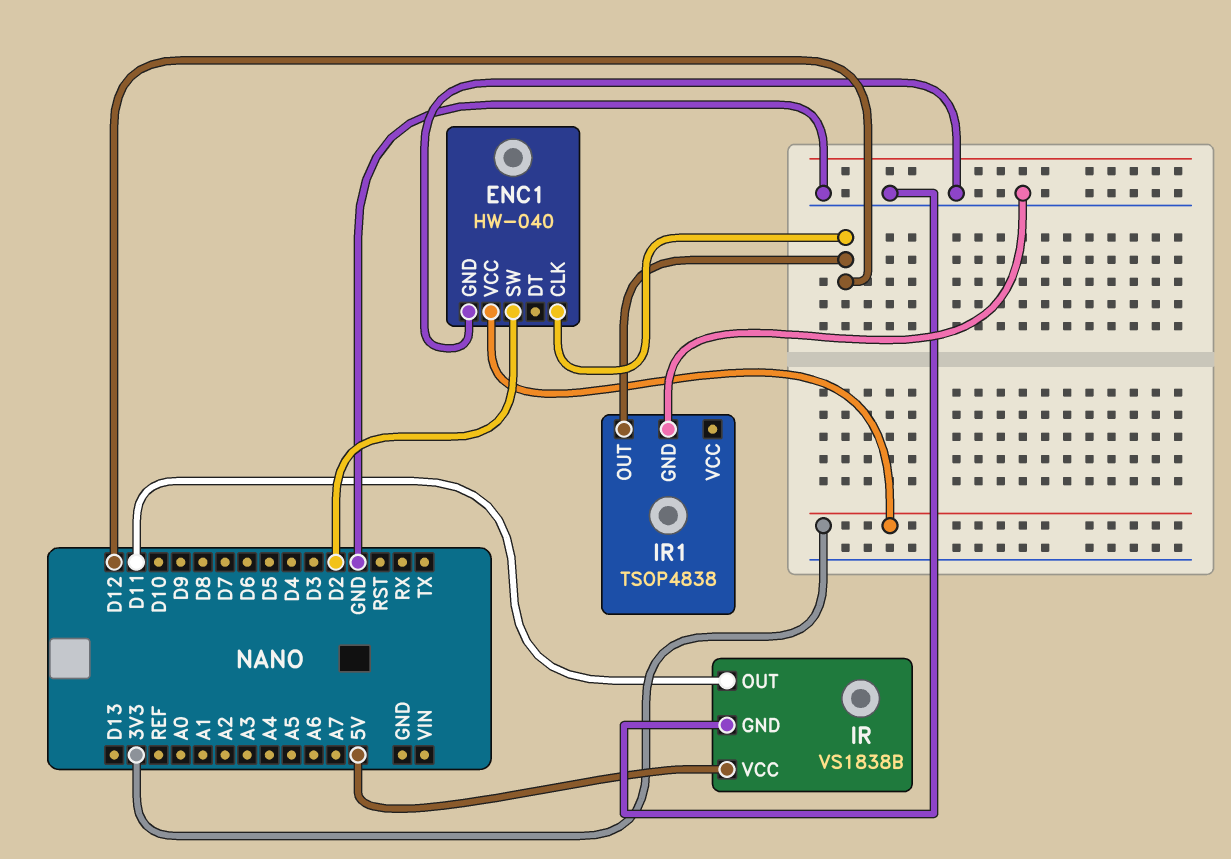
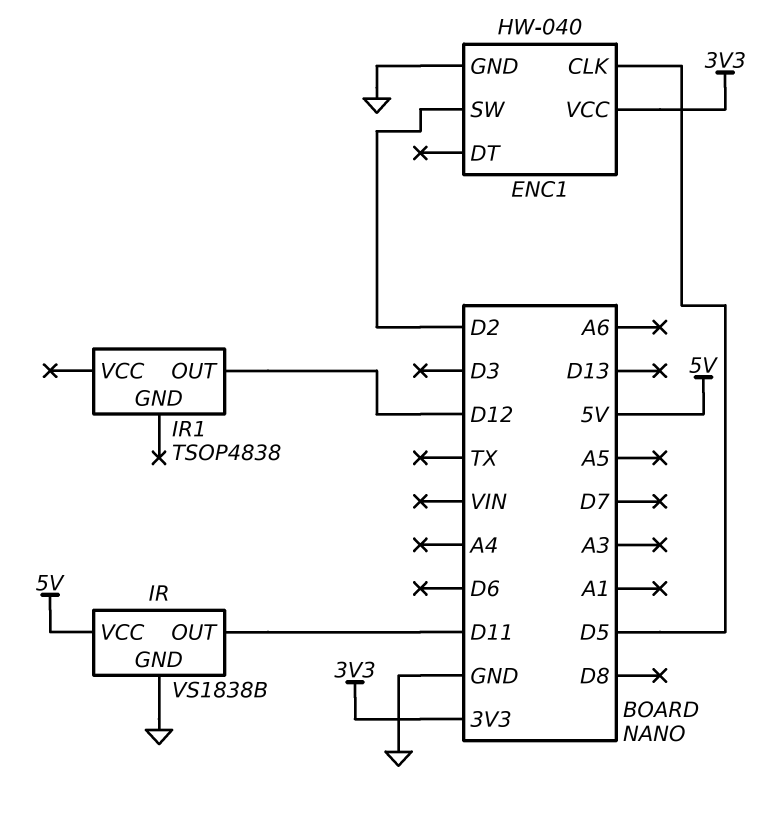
ENC1 pin CLK: D12 -> D5
IR1 pin GND: GND -> none

